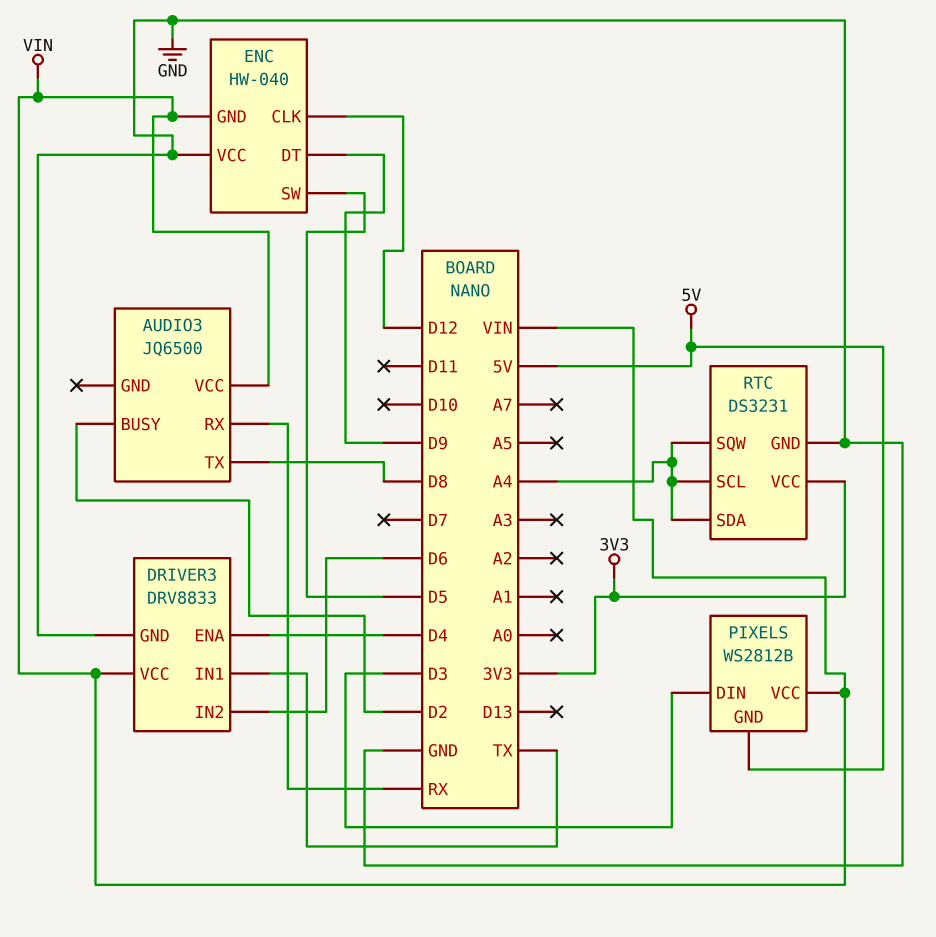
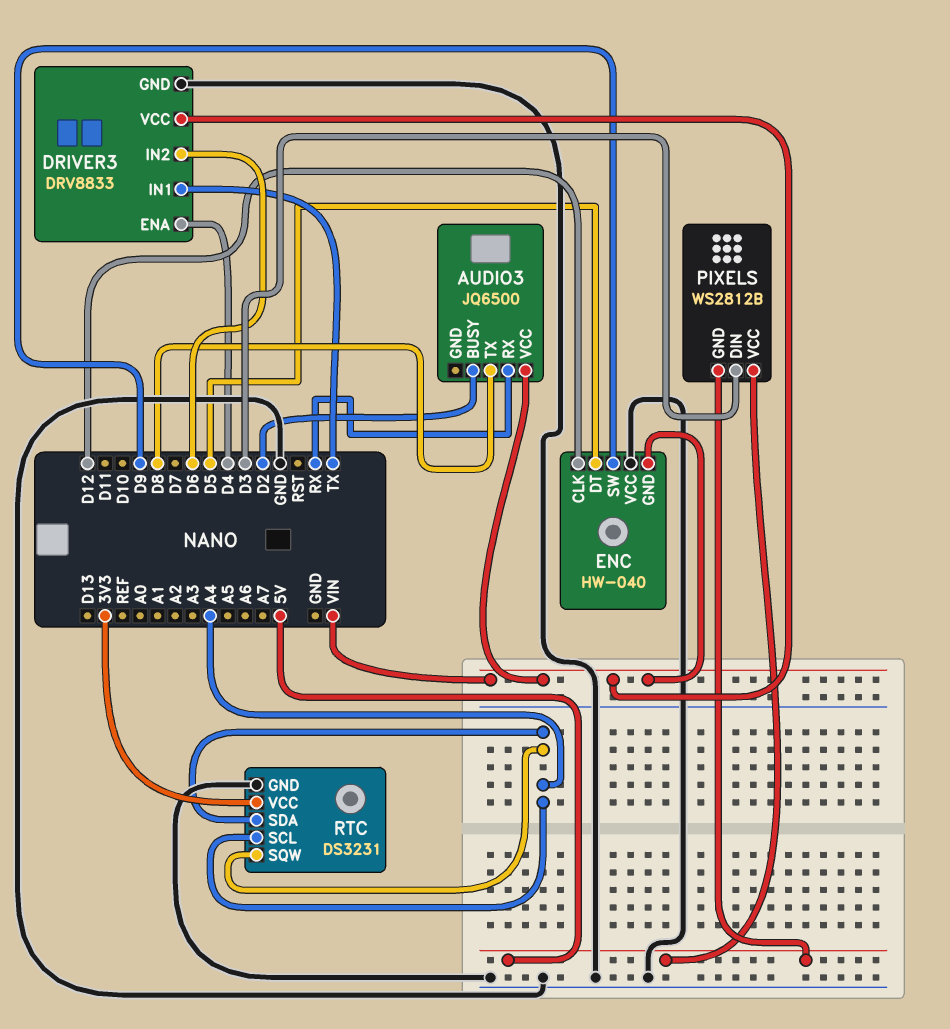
ENC pin DT: D9 -> D5
ENC pin SW: D5 -> D9
PIXELS pin VCC: VIN -> 5V

